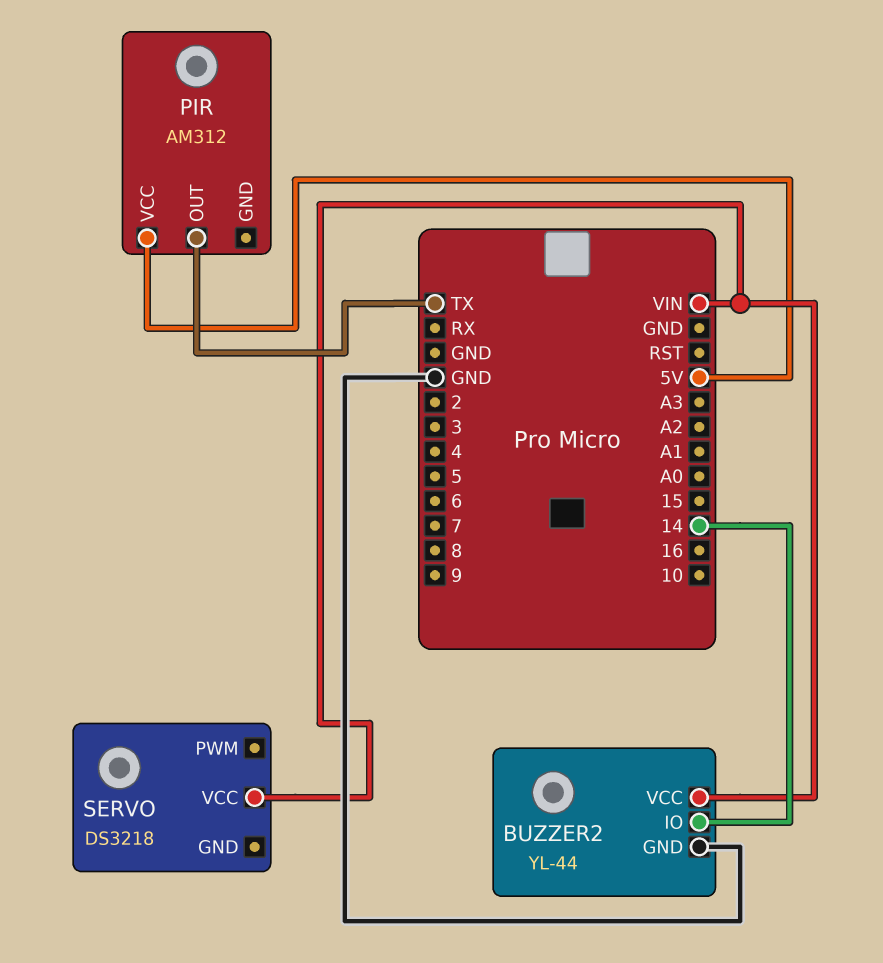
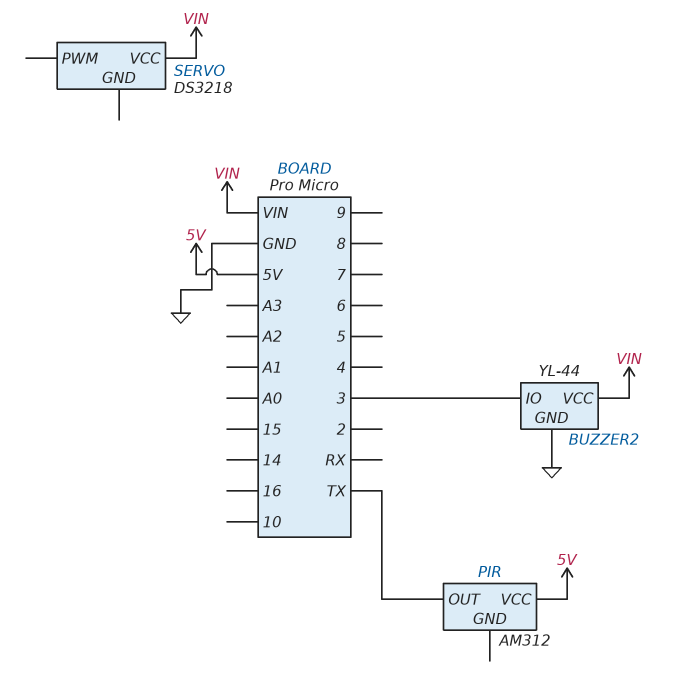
BUZZER2 pin IO: 14 -> 3

